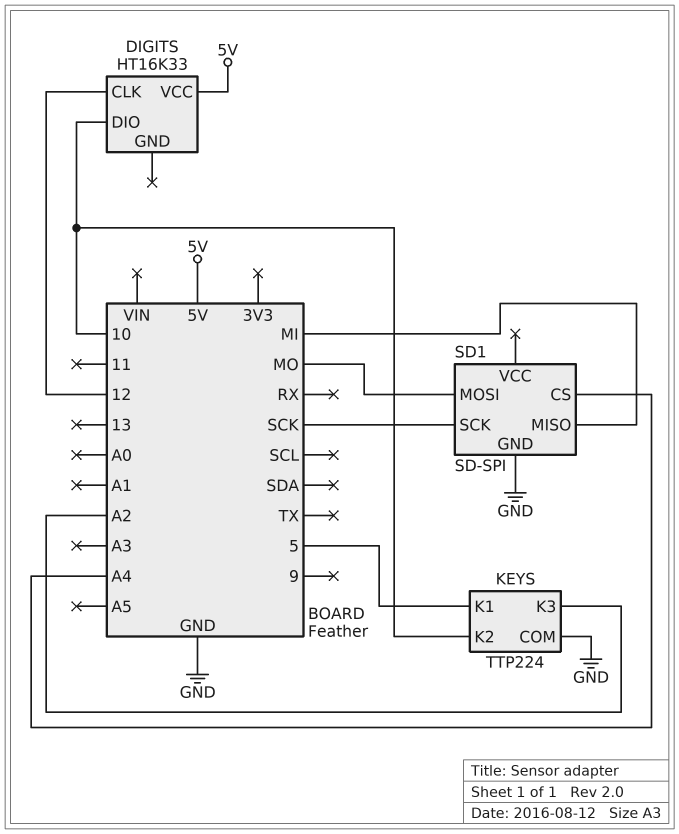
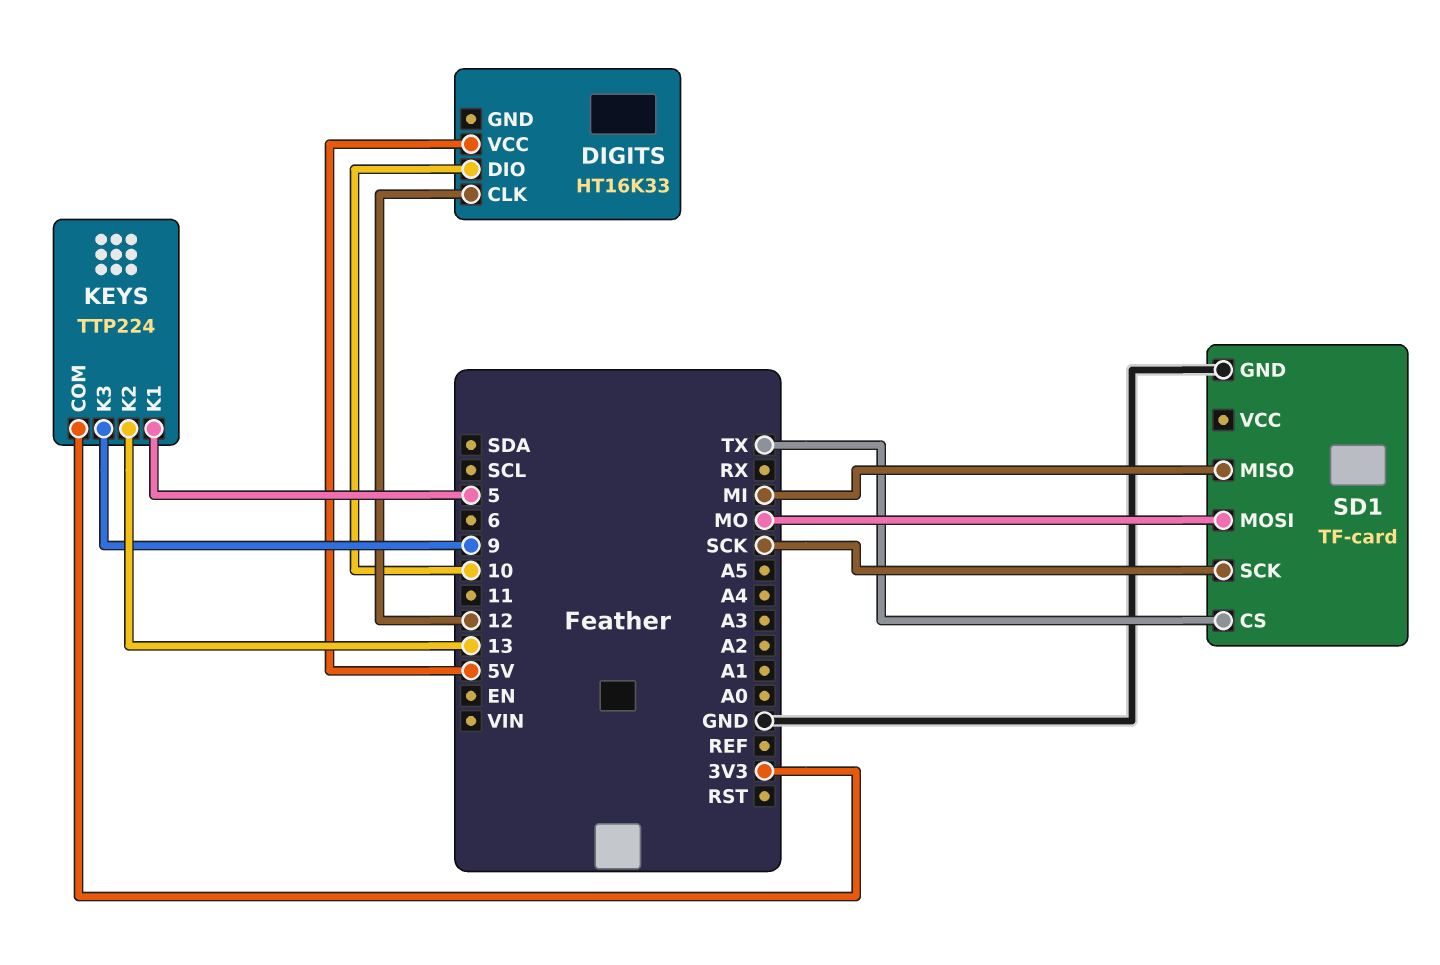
KEYS pin COM: GND -> 3V3
KEYS pin K2: 10 -> 13
KEYS pin K3: A2 -> 9
SD1: SD-SPI -> TF-card
SD1 pin CS: A4 -> TX

